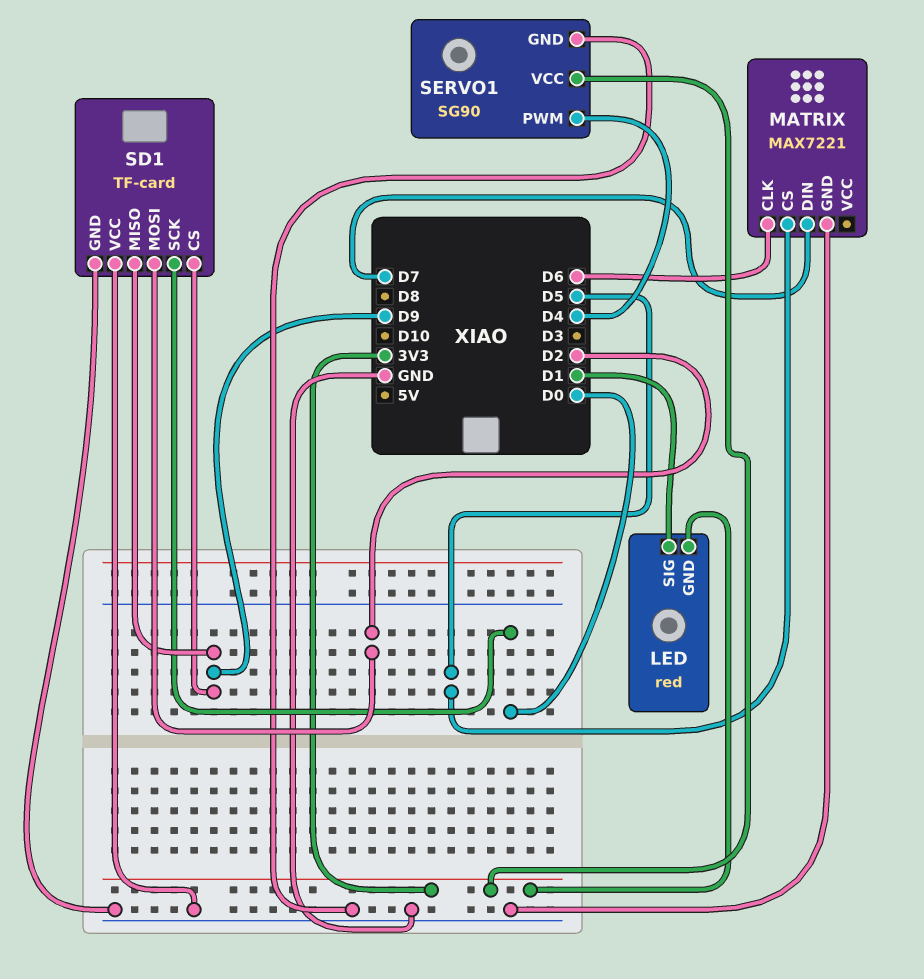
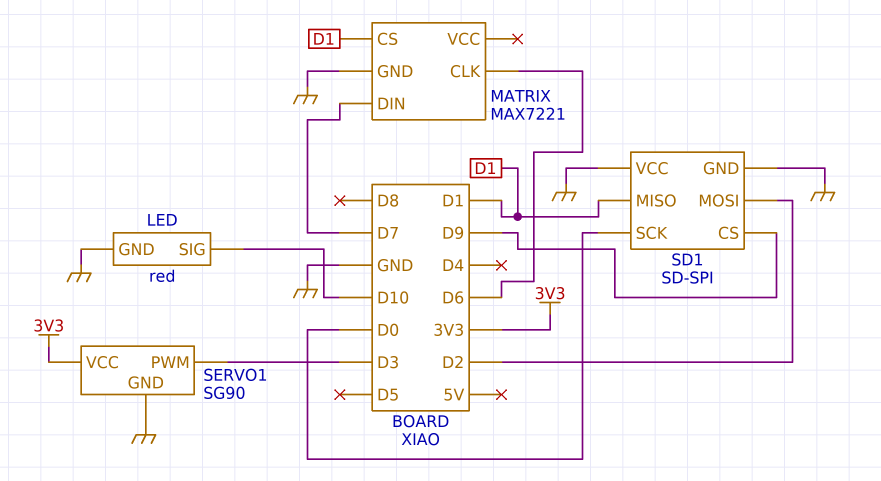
LED pin GND: 3V3 -> GND
LED pin SIG: D1 -> D10
MATRIX pin CS: D5 -> D1
SD1: TF-card -> SD-SPI
SD1 pin MISO: D9 -> D1
SERVO1 pin PWM: D4 -> D3

